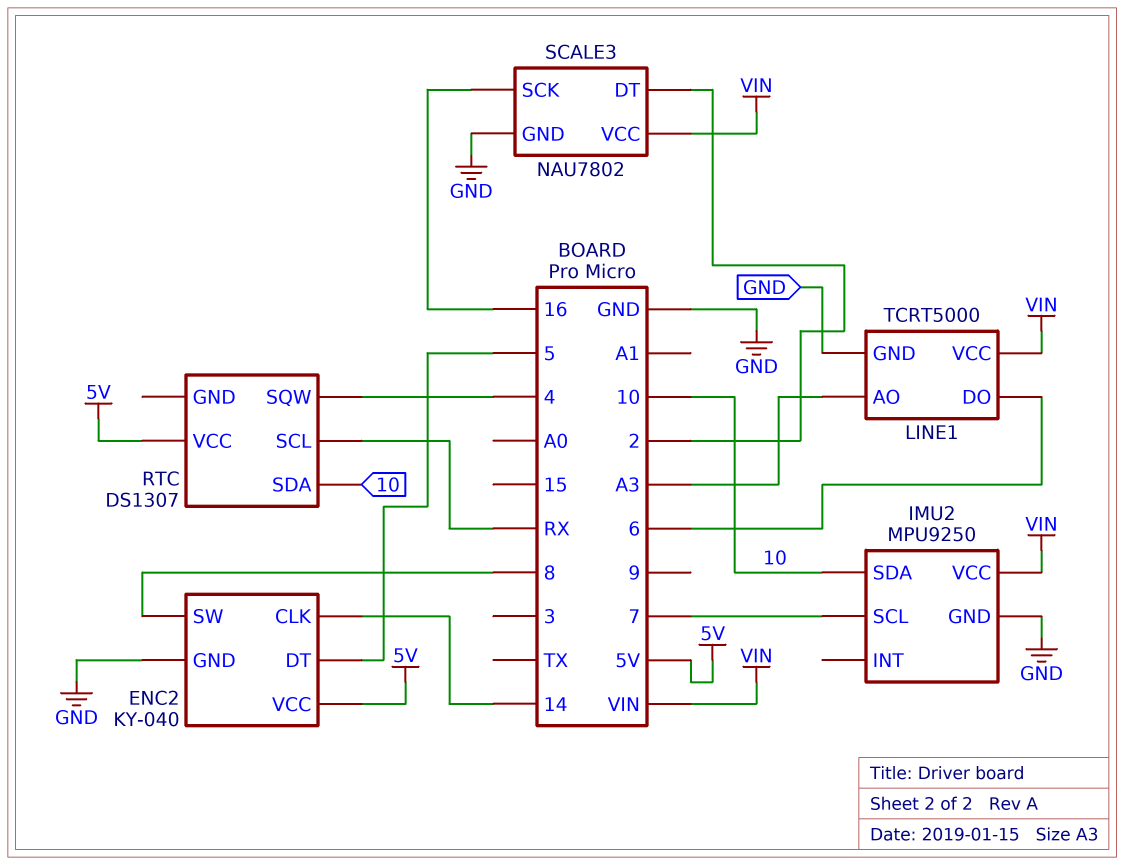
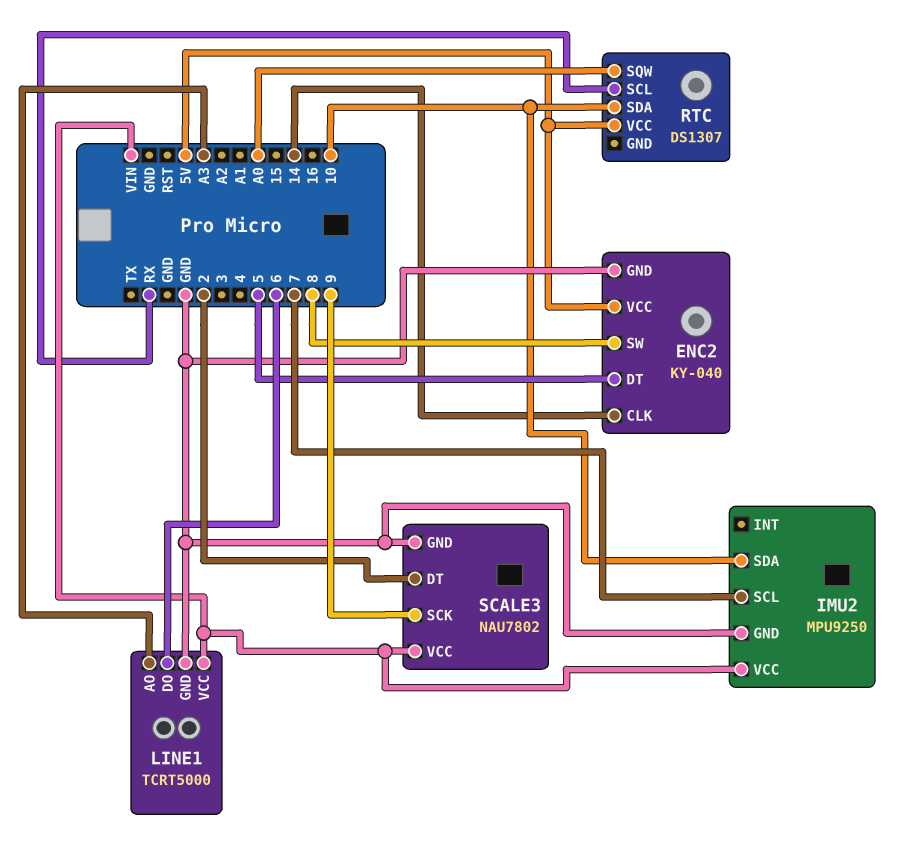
RTC pin SQW: 4 -> A0
SCALE3 pin SCK: 16 -> 9

